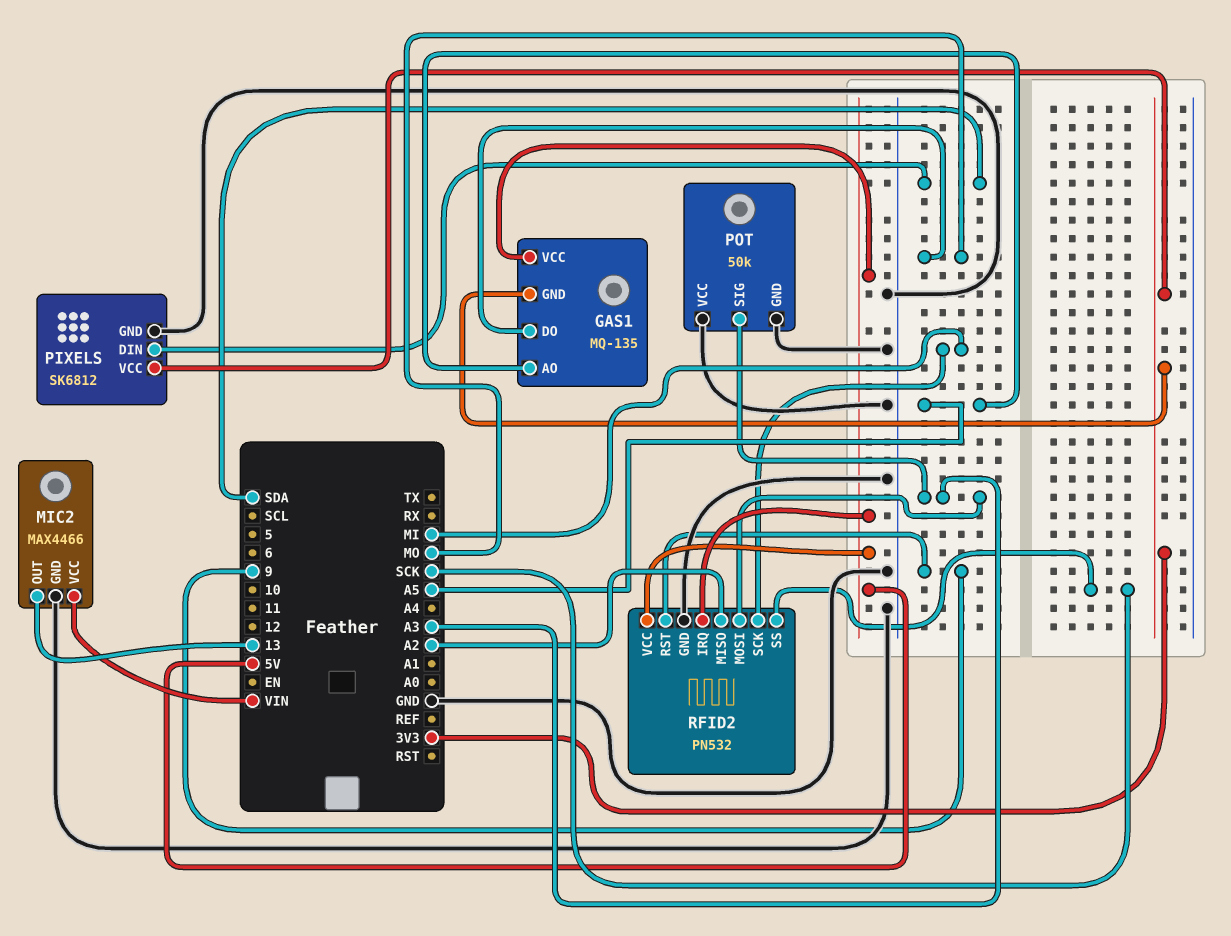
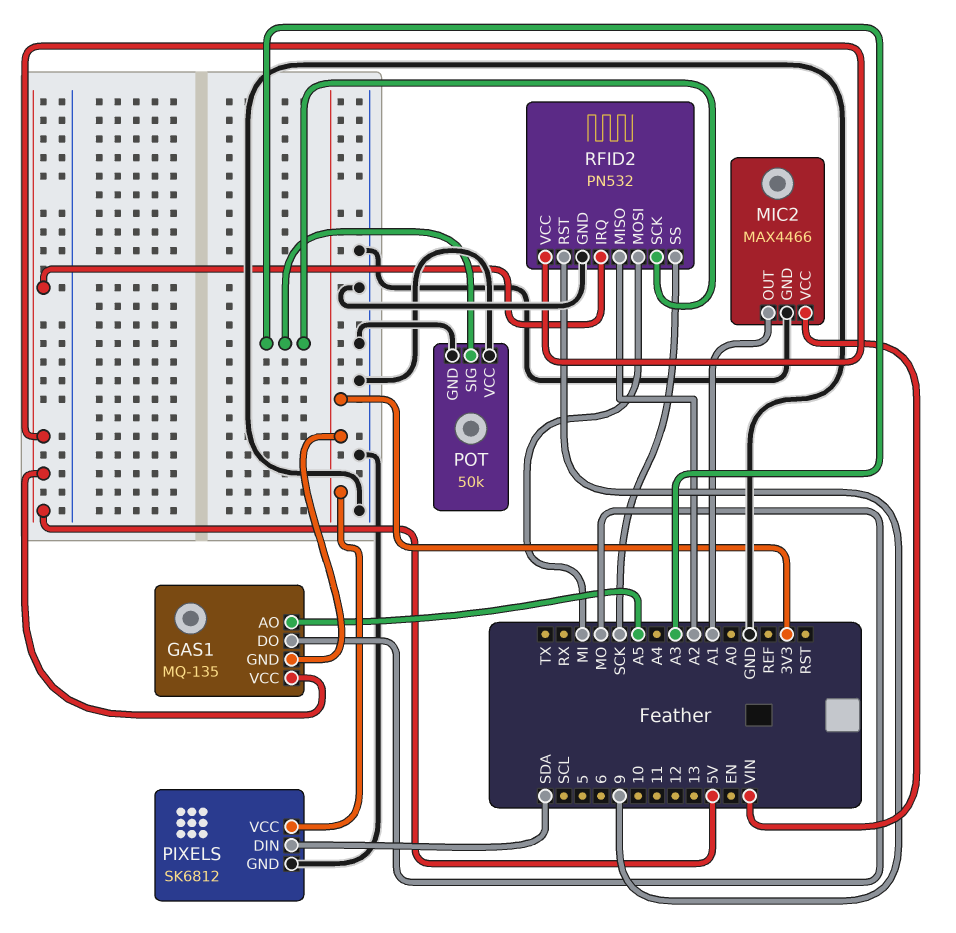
MIC2 pin OUT: 13 -> A1
RFID2 pin MOSI: A3 -> MI
RFID2 pin SCK: MI -> A3

